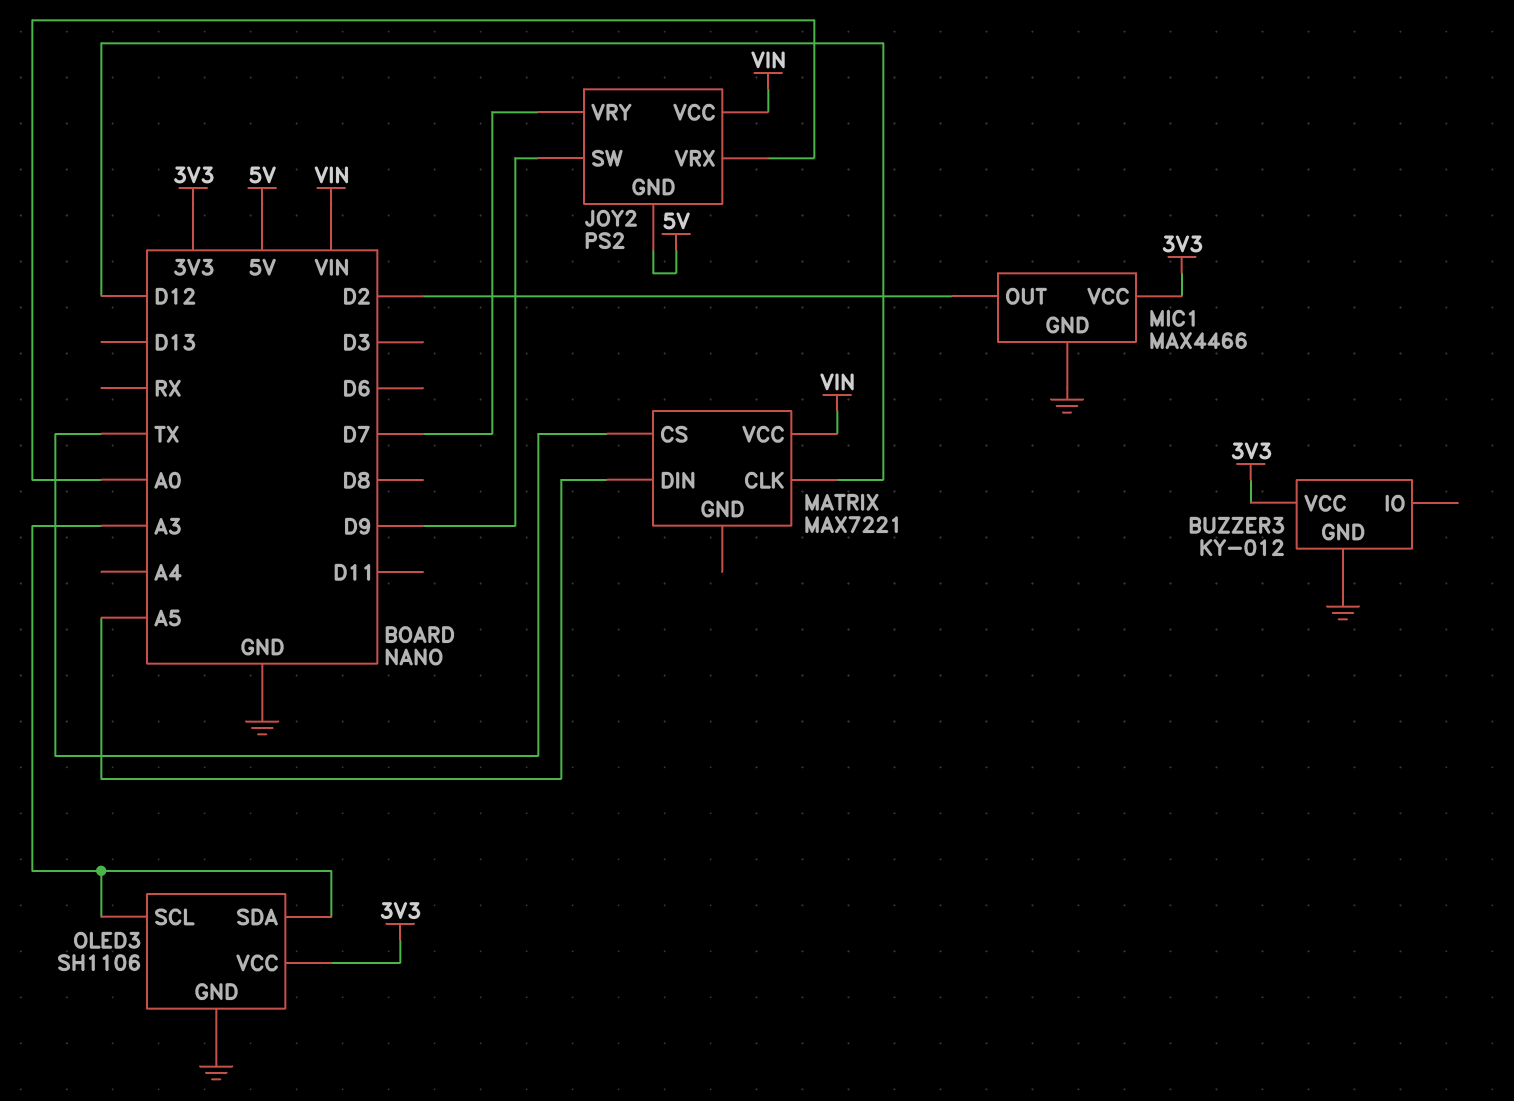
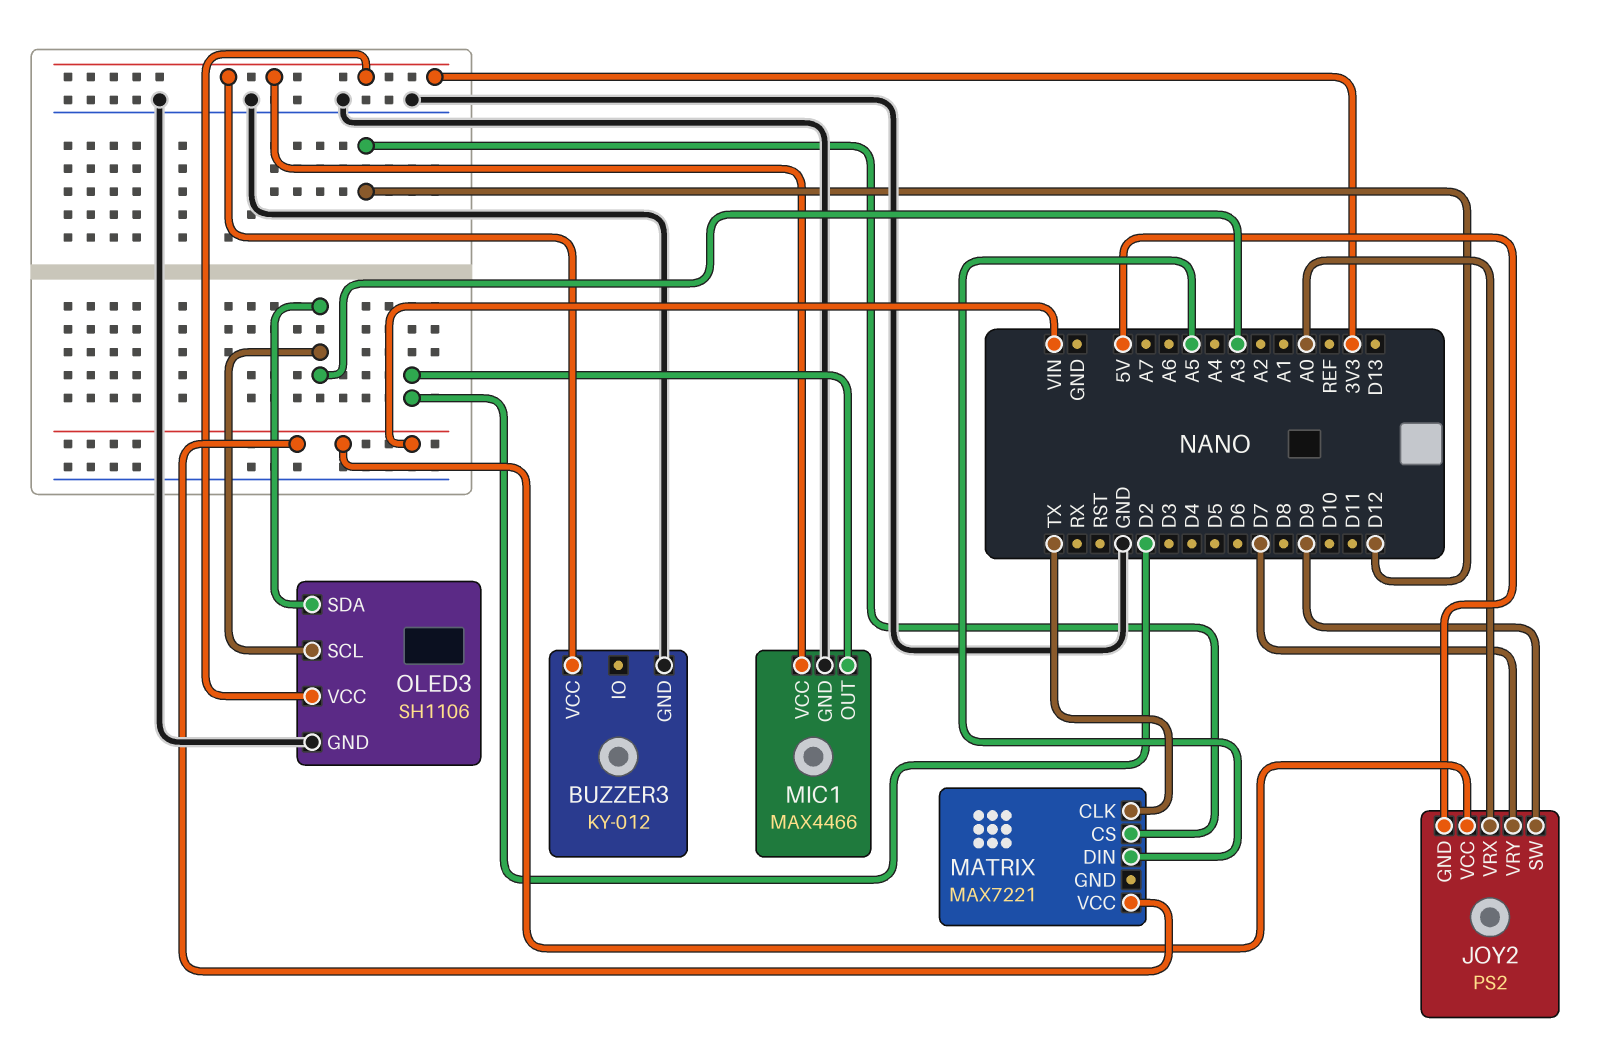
MATRIX pin CLK: D12 -> TX
MATRIX pin CS: TX -> D12

